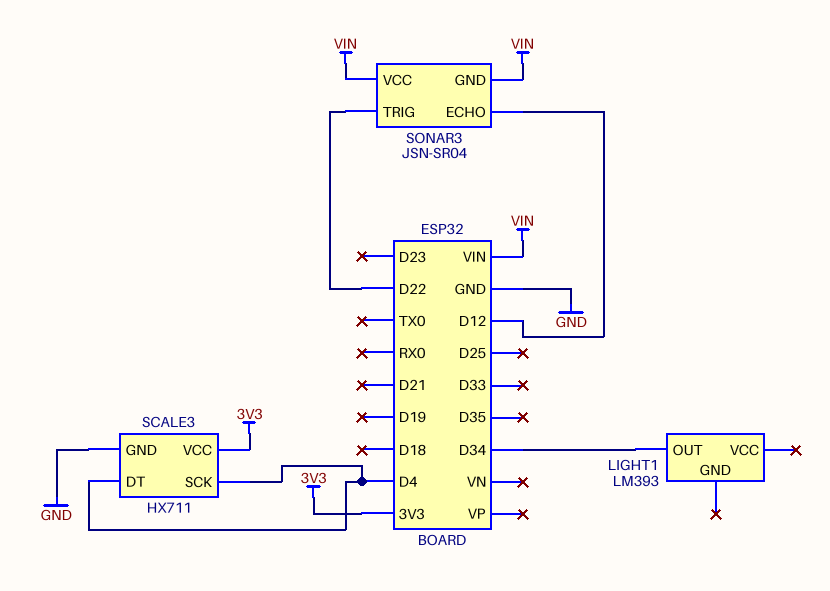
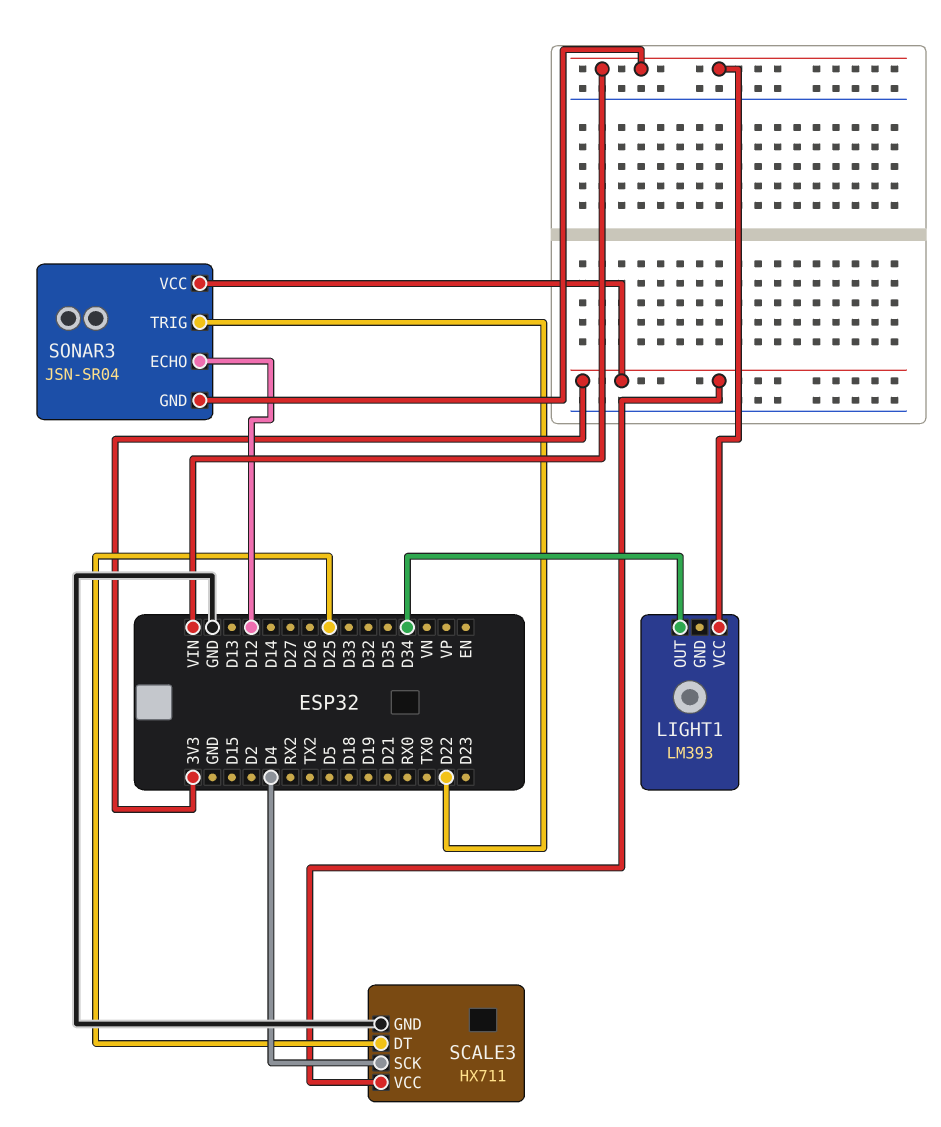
LIGHT1 pin VCC: none -> VIN
SCALE3 pin DT: D4 -> D25
SONAR3 pin VCC: VIN -> 3V3

